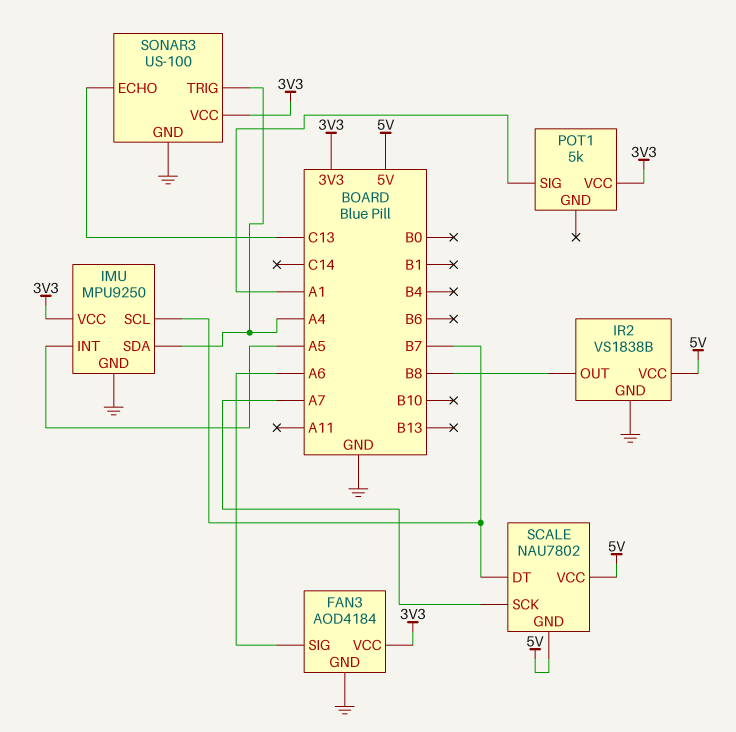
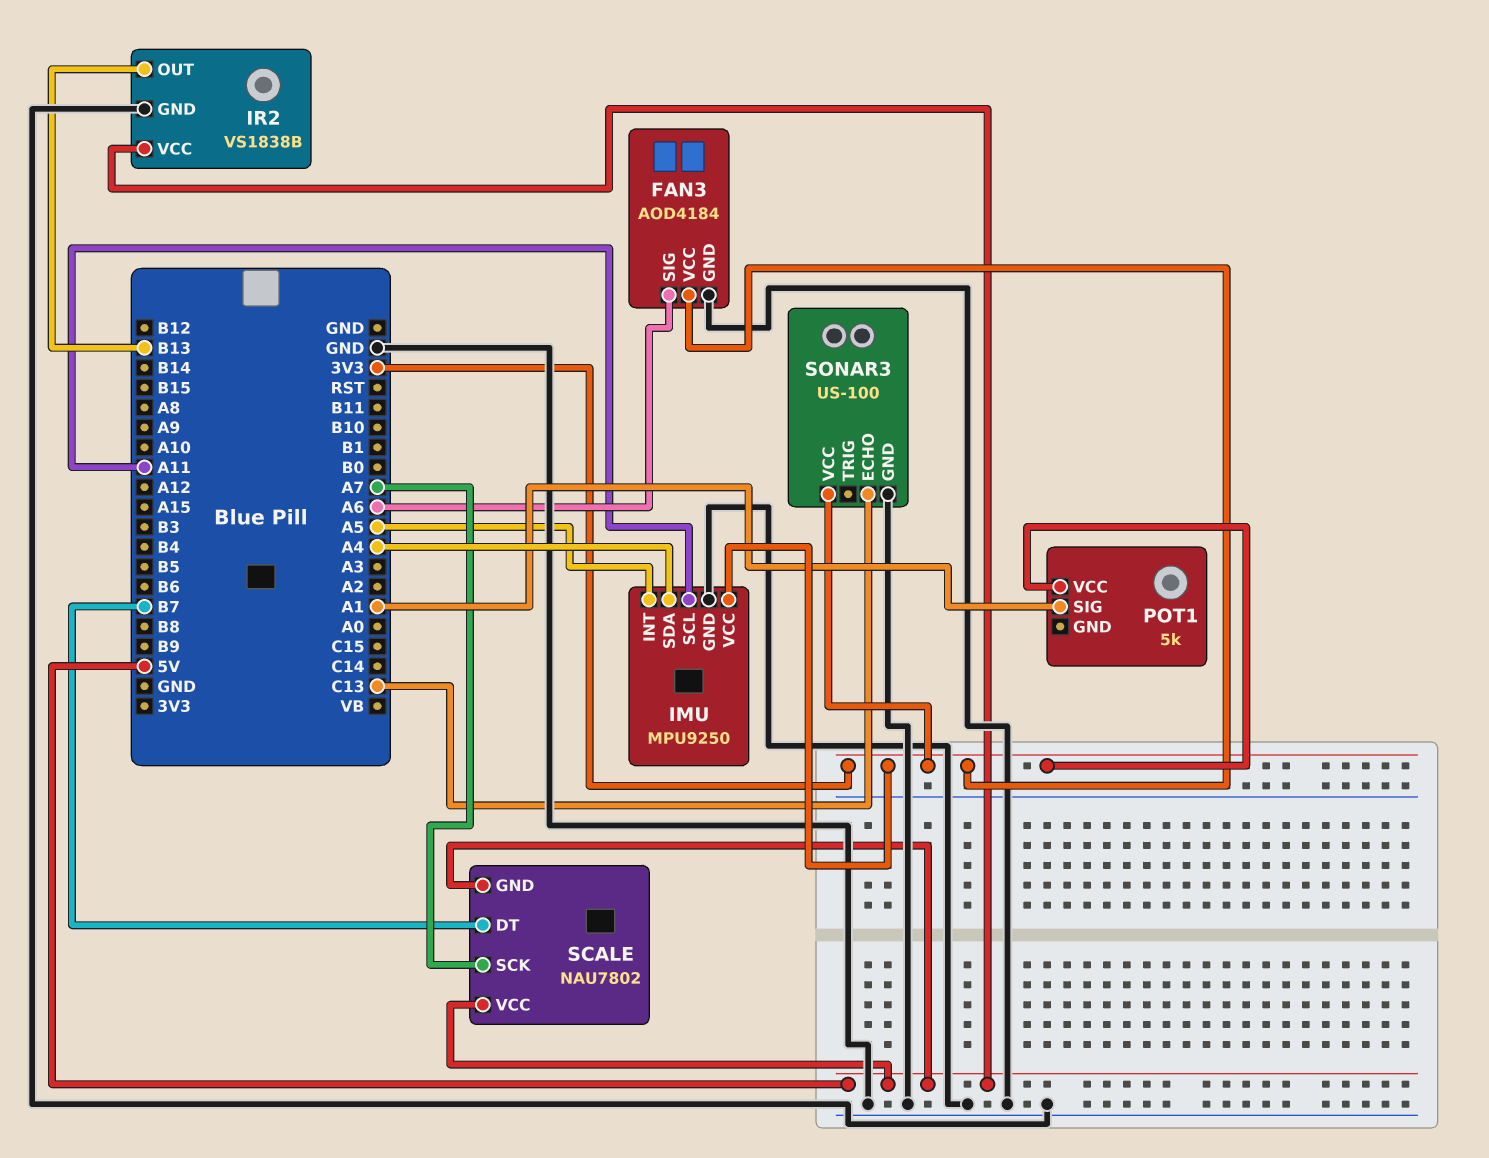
IMU pin SCL: B7 -> A11
IR2 pin OUT: B8 -> B13
SONAR3 pin TRIG: A4 -> none

